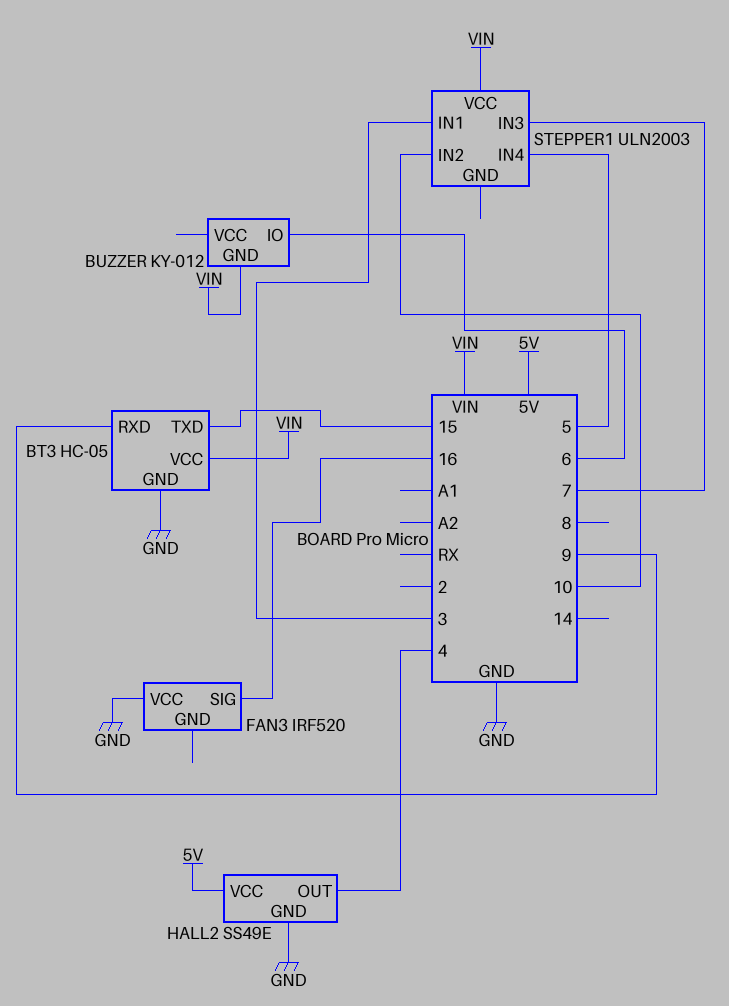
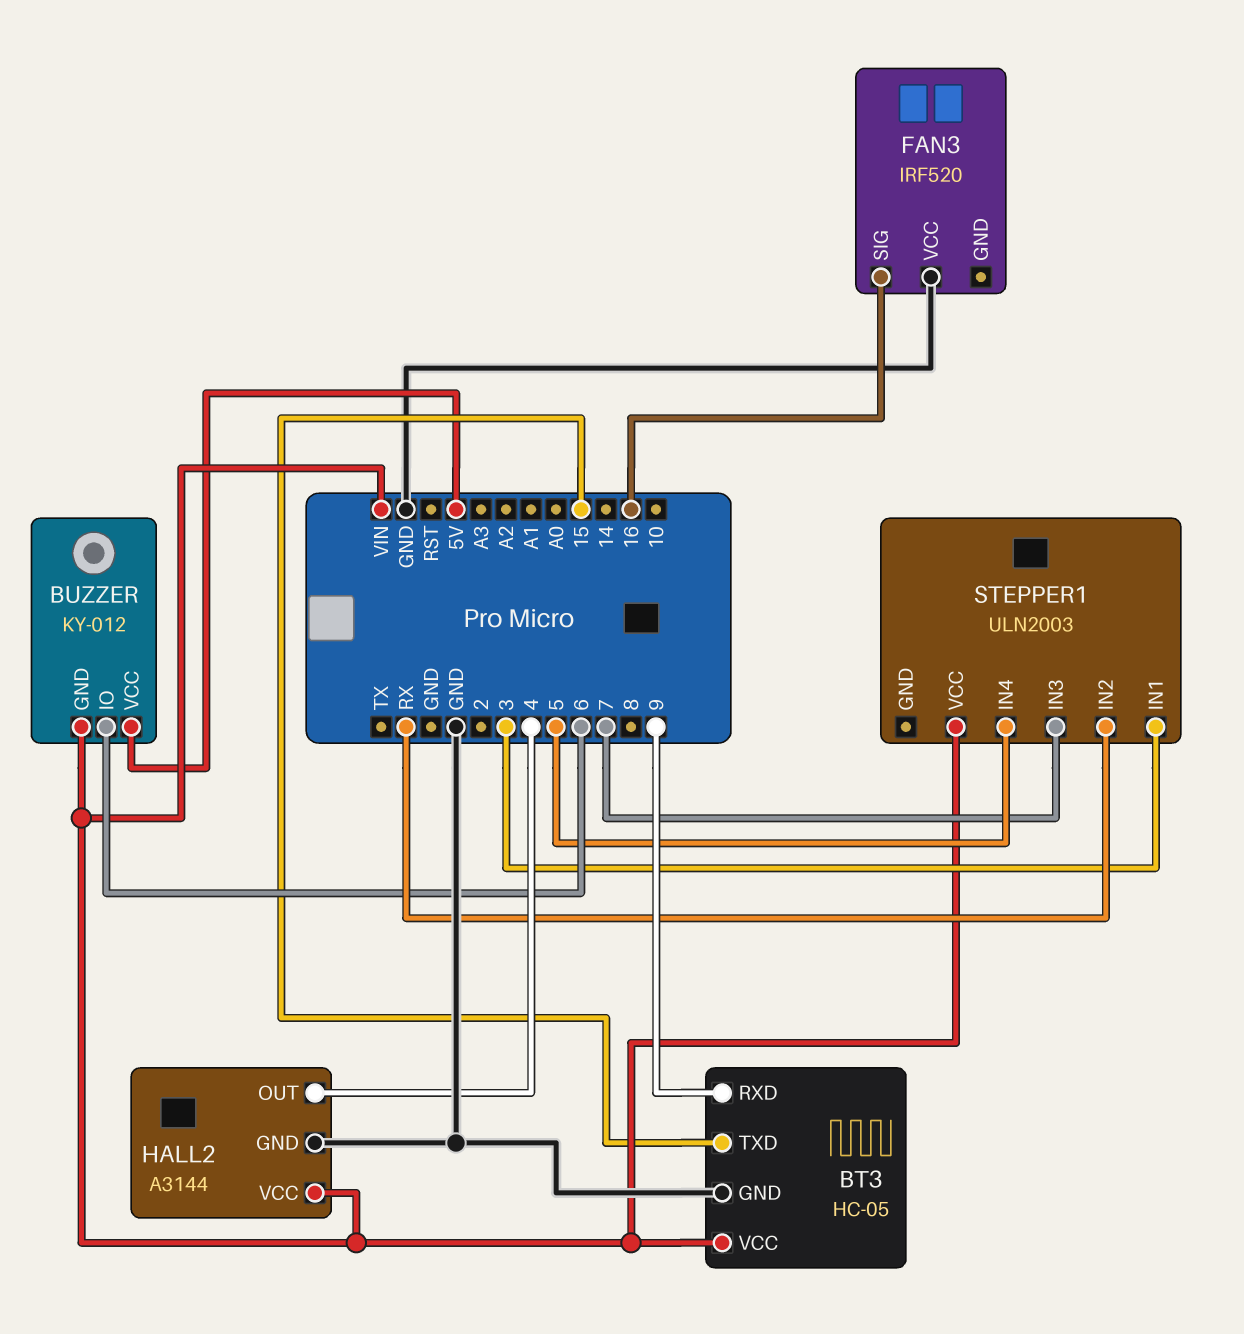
BUZZER pin VCC: none -> 5V
HALL2: SS49E -> A3144
HALL2 pin VCC: 5V -> VIN
STEPPER1 pin IN2: 10 -> RX

